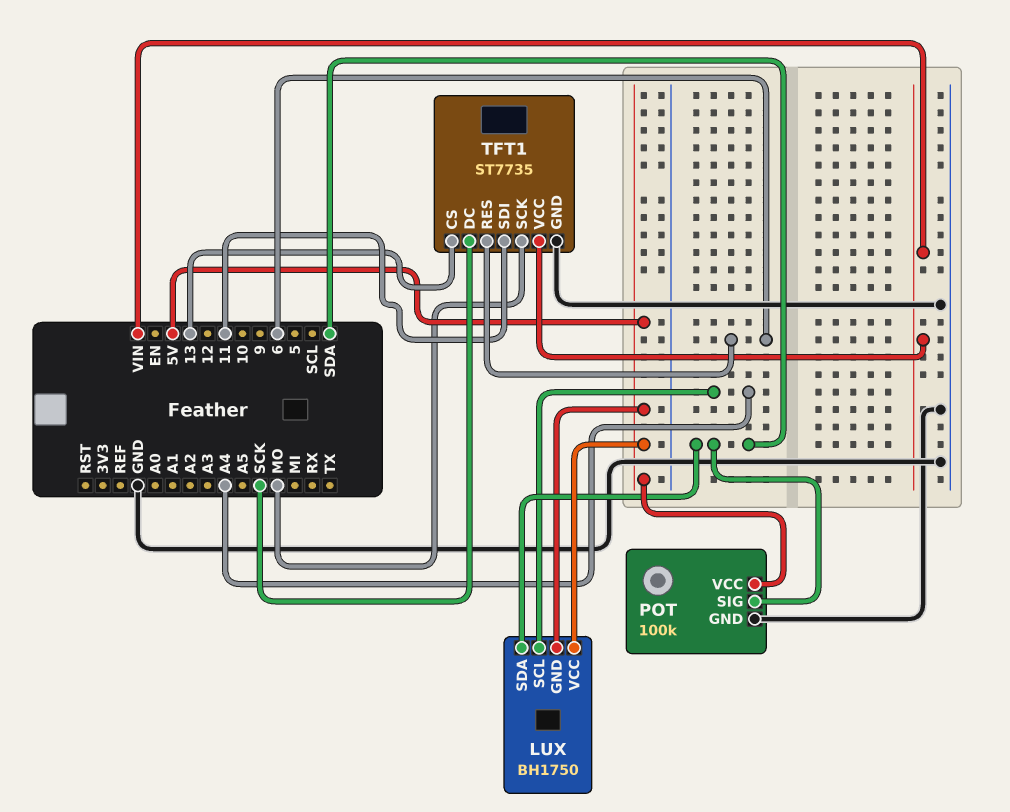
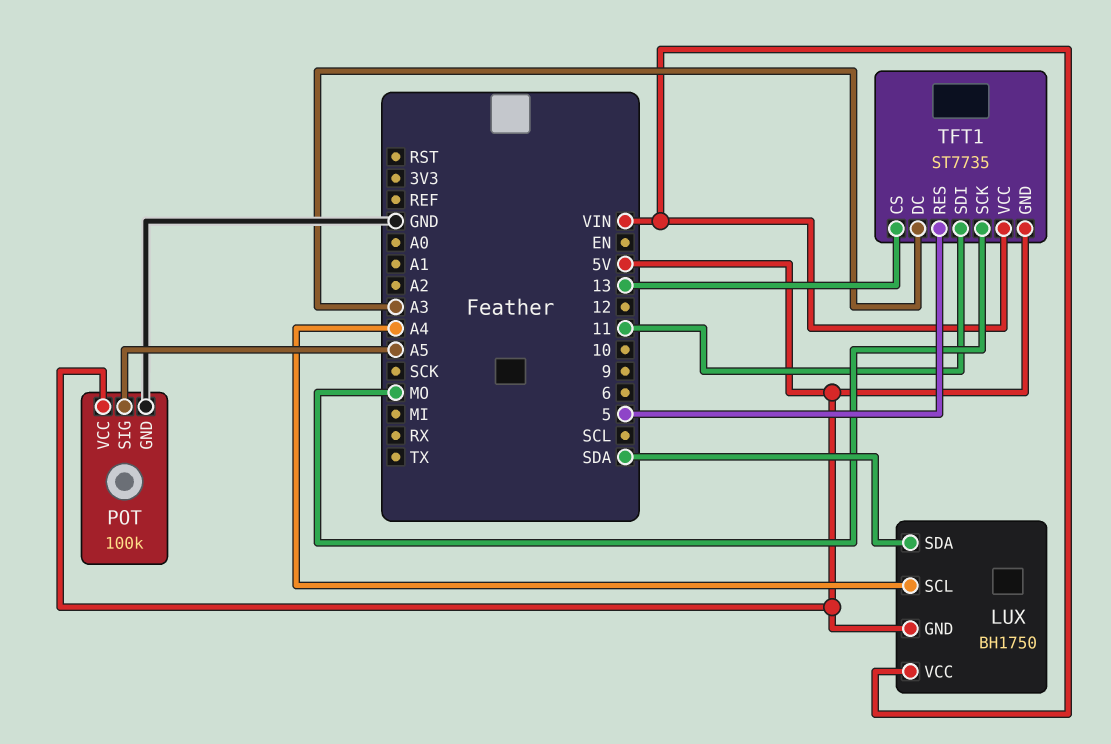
LUX pin VCC: 5V -> VIN
POT pin SIG: SDA -> A5
TFT1 pin DC: SCK -> A3
TFT1 pin GND: GND -> 5V
TFT1 pin RES: 6 -> 5

